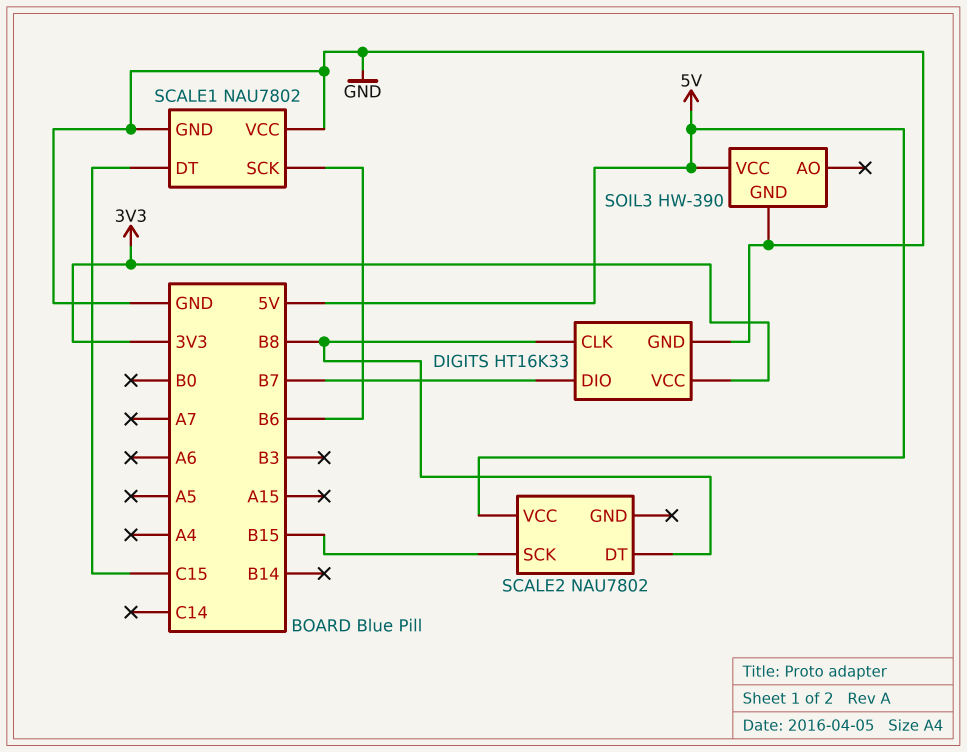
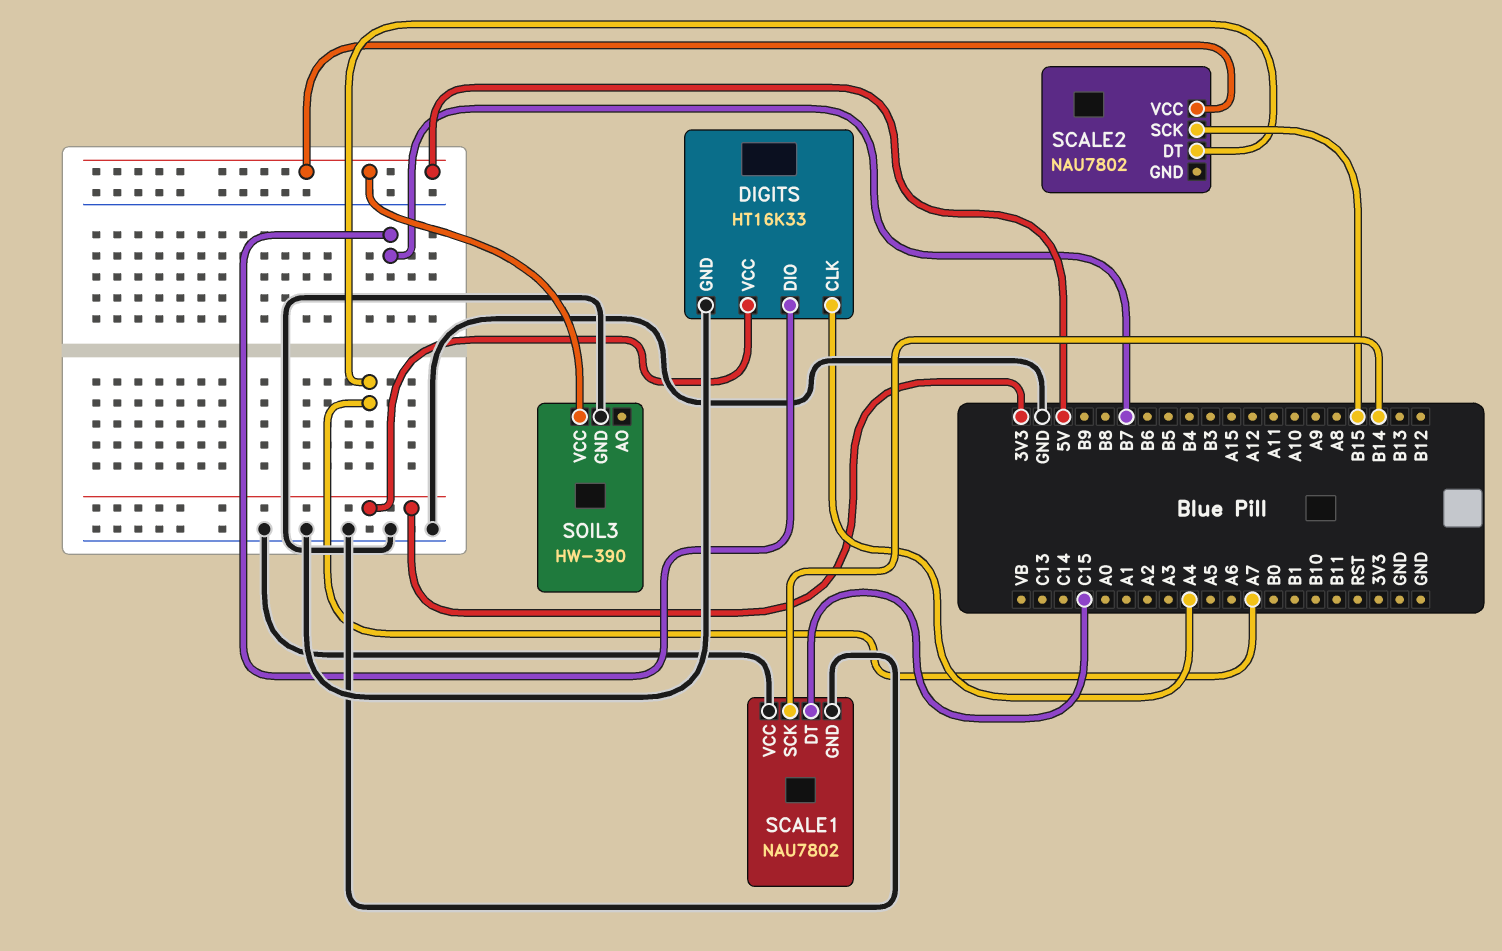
DIGITS pin CLK: B8 -> A4
SCALE1 pin SCK: B6 -> B14
SCALE2 pin DT: B8 -> A7

